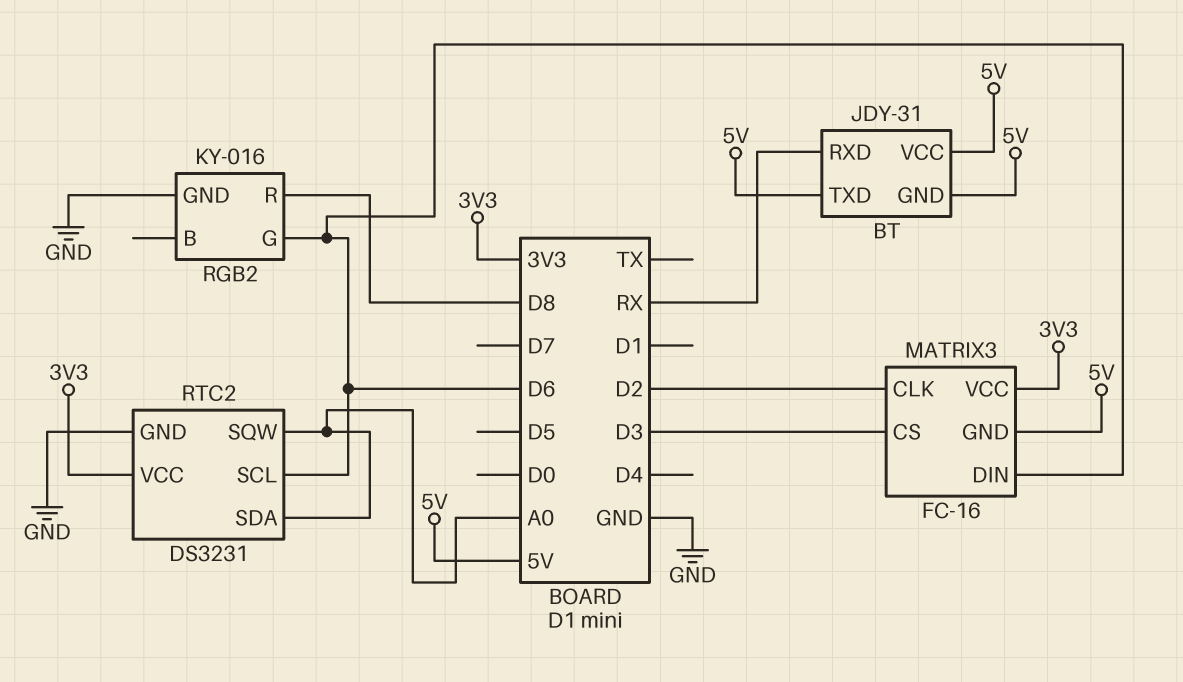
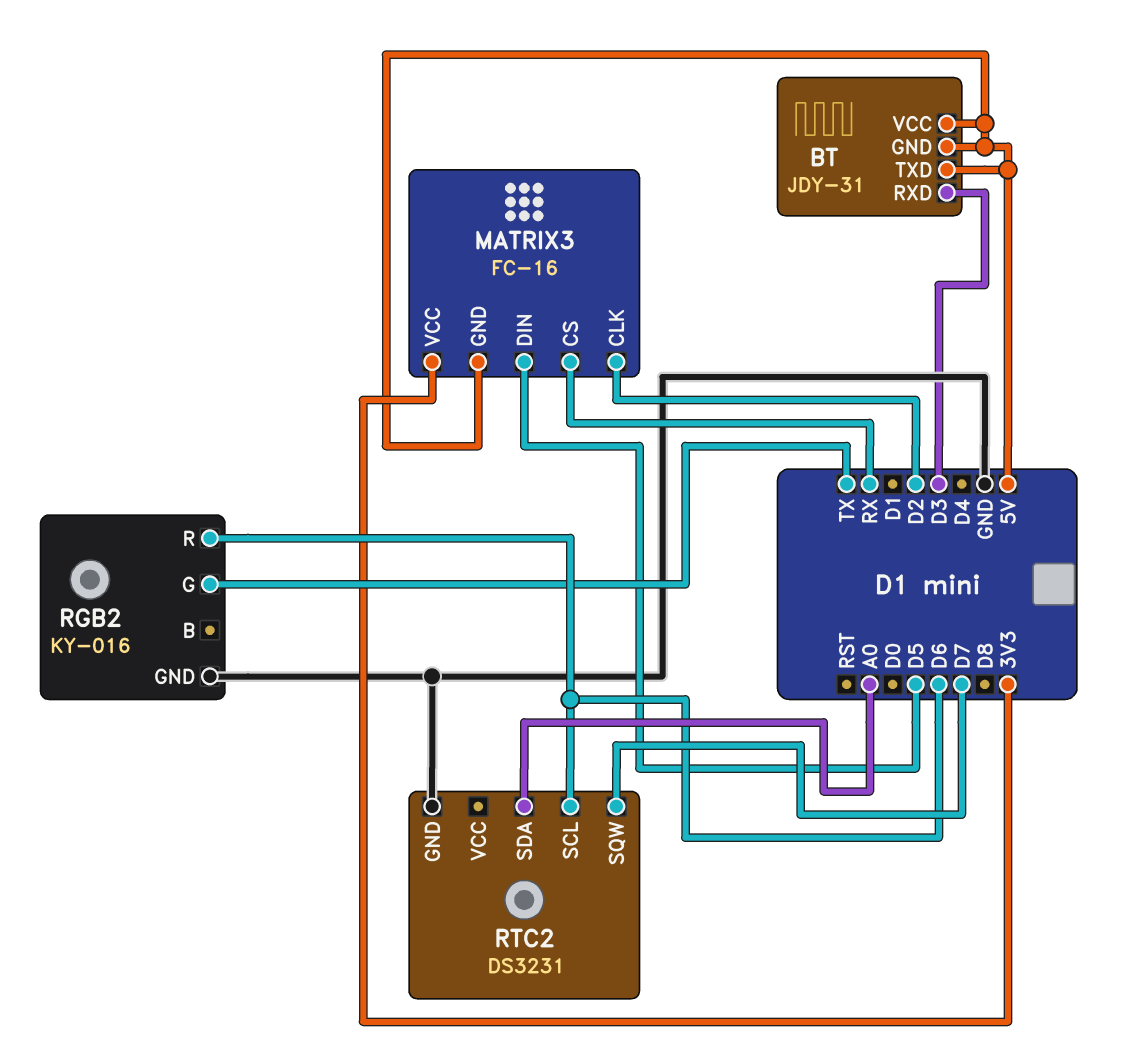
BT pin RXD: RX -> D3
MATRIX3 pin CS: D3 -> RX
MATRIX3 pin DIN: D6 -> D5
RGB2 pin G: D6 -> TX
RGB2 pin R: D8 -> D6
RTC2 pin SQW: A0 -> D7
RTC2 pin VCC: 3V3 -> none

